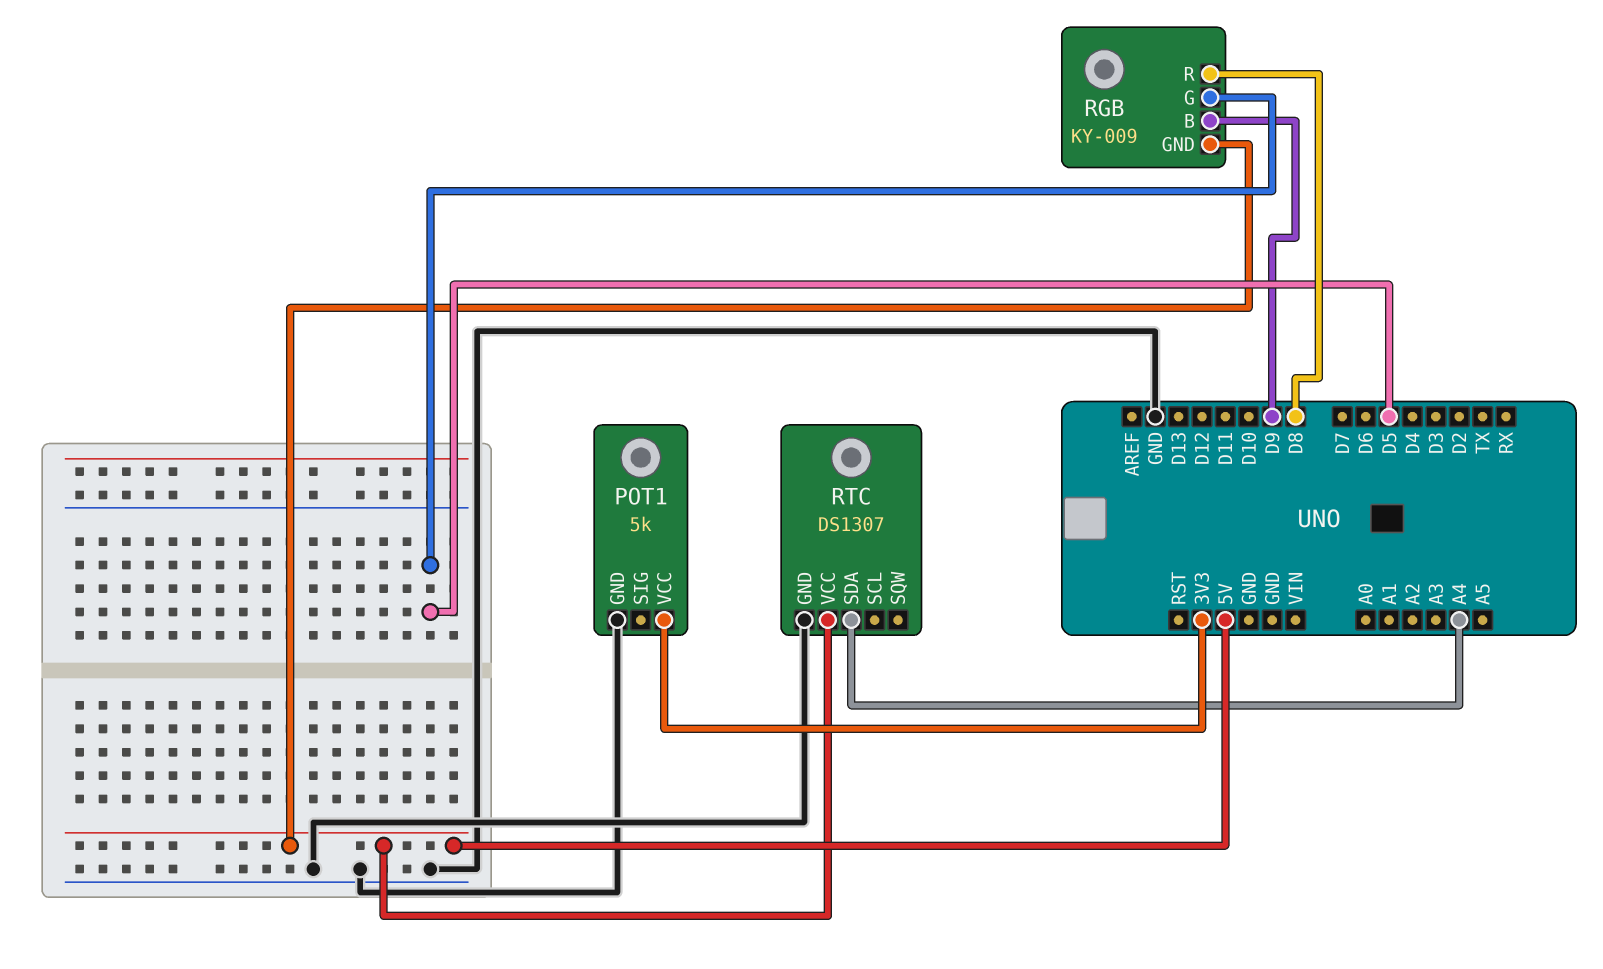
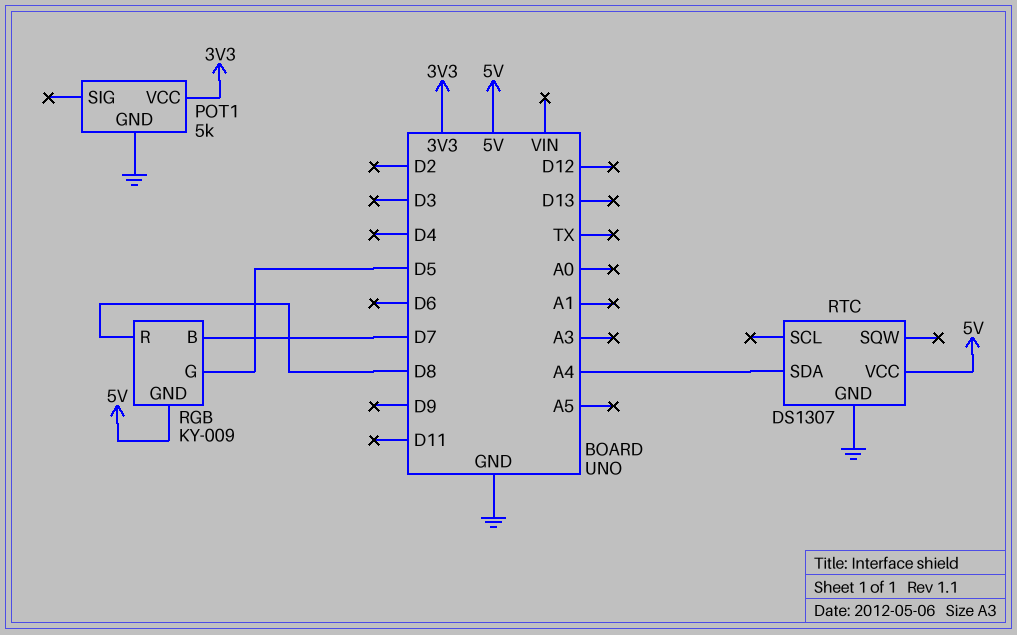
RGB pin B: D9 -> D7

